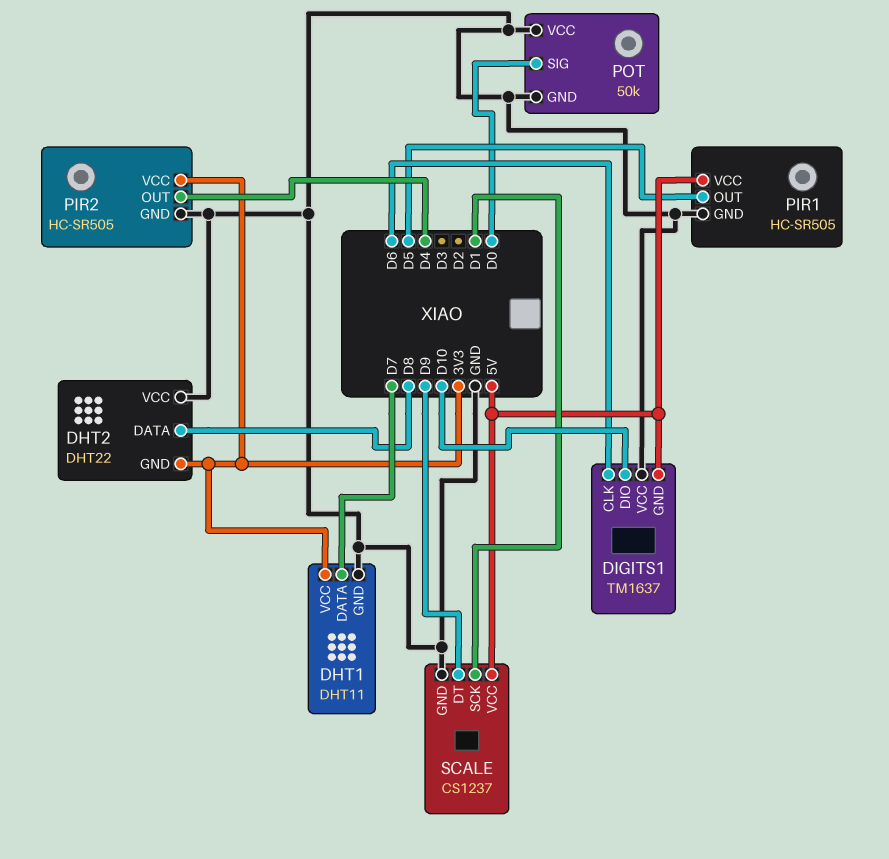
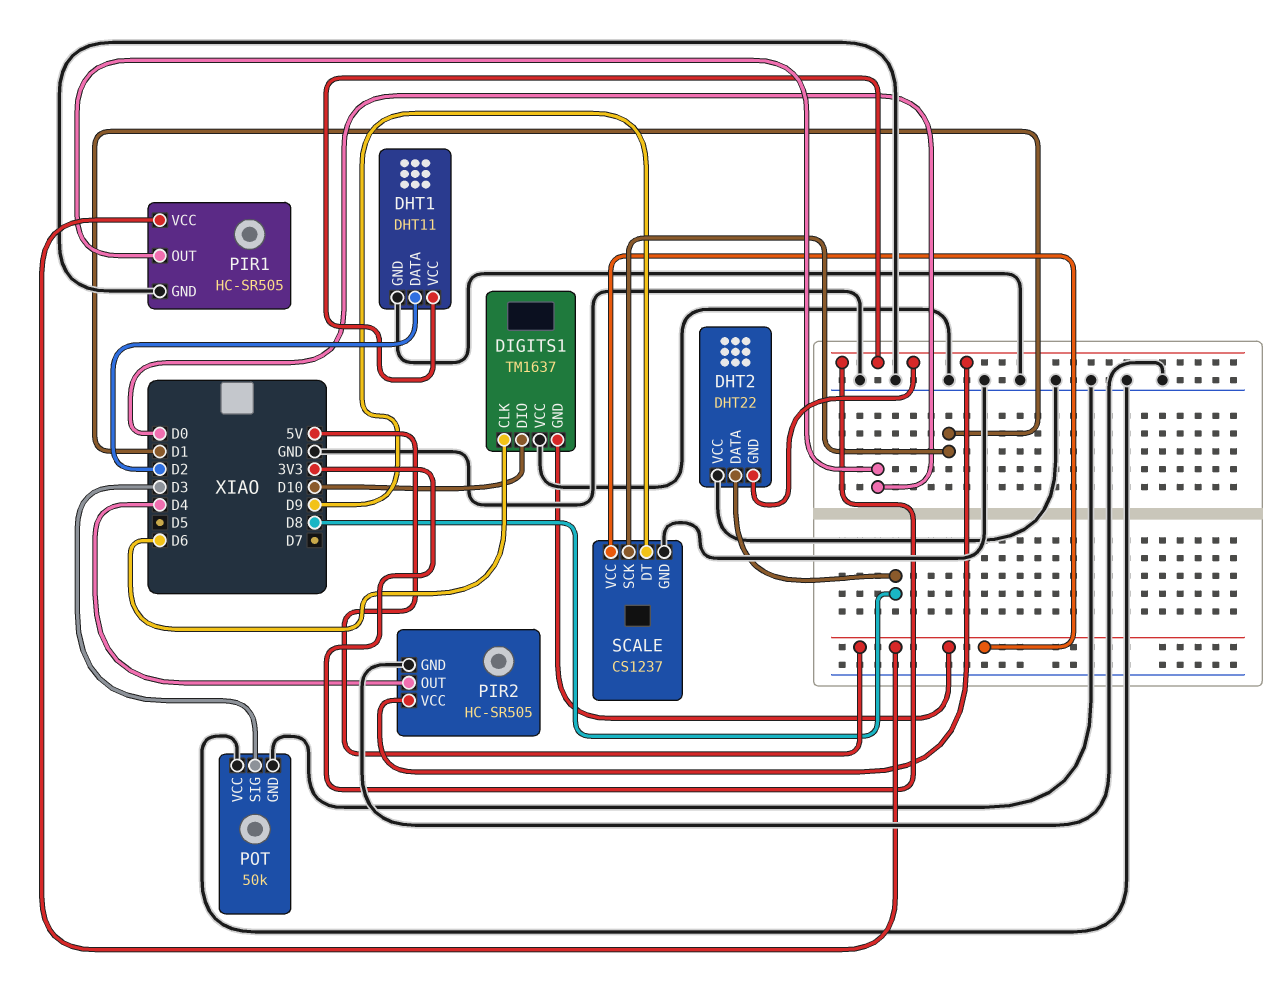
DHT1 pin DATA: D7 -> D2
PIR1 pin OUT: D5 -> D0
POT pin SIG: D0 -> D3

